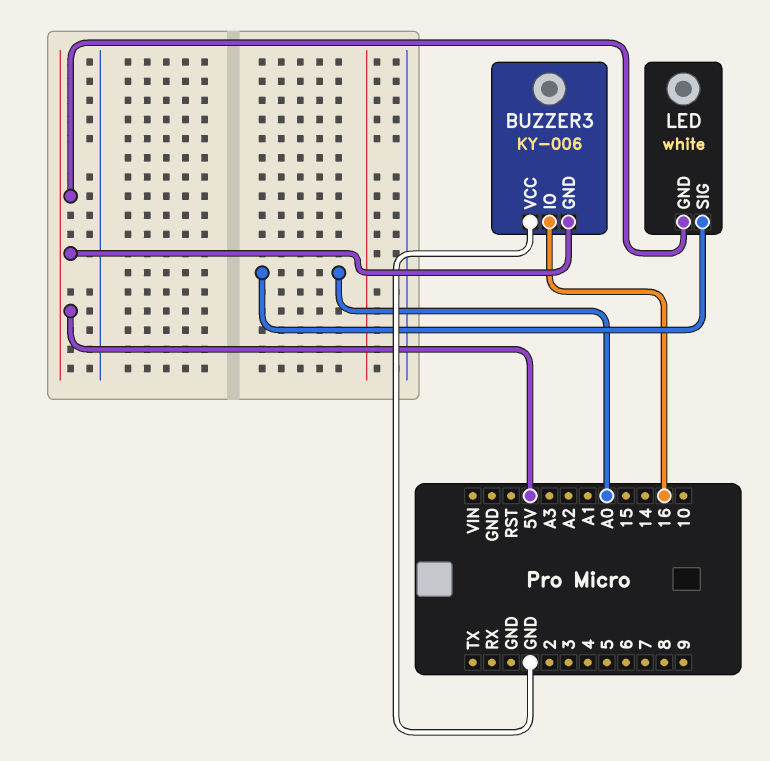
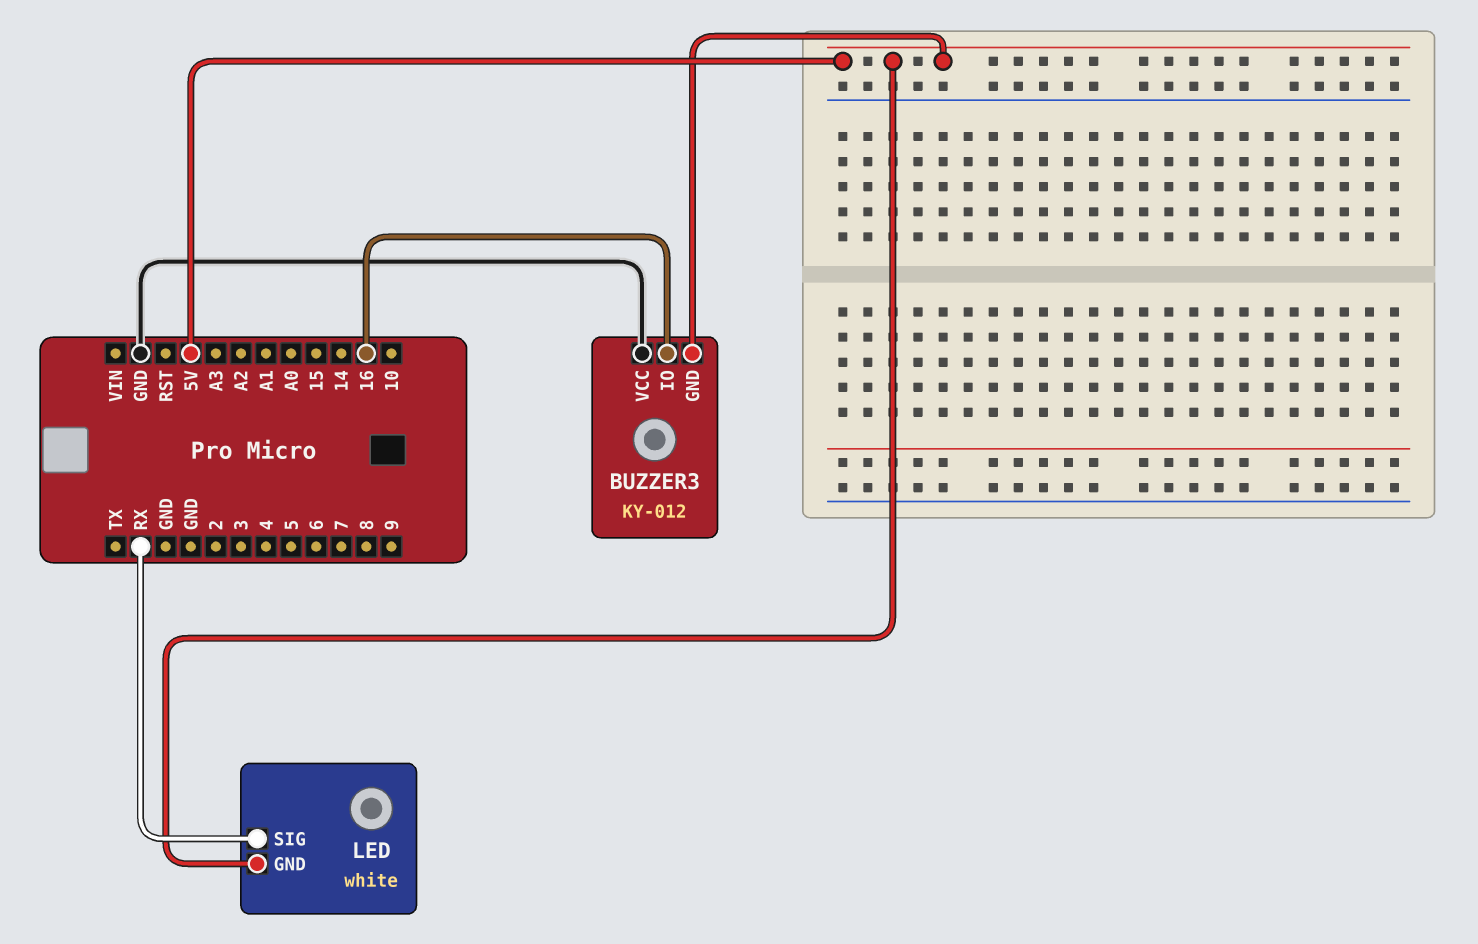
BUZZER3: KY-006 -> KY-012
LED pin SIG: A0 -> RX

